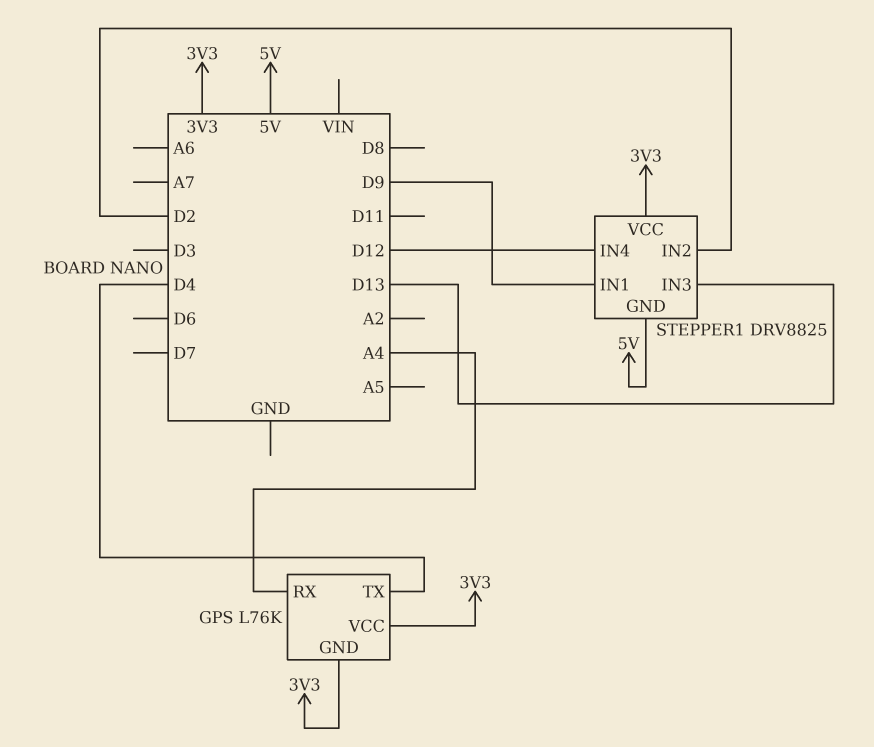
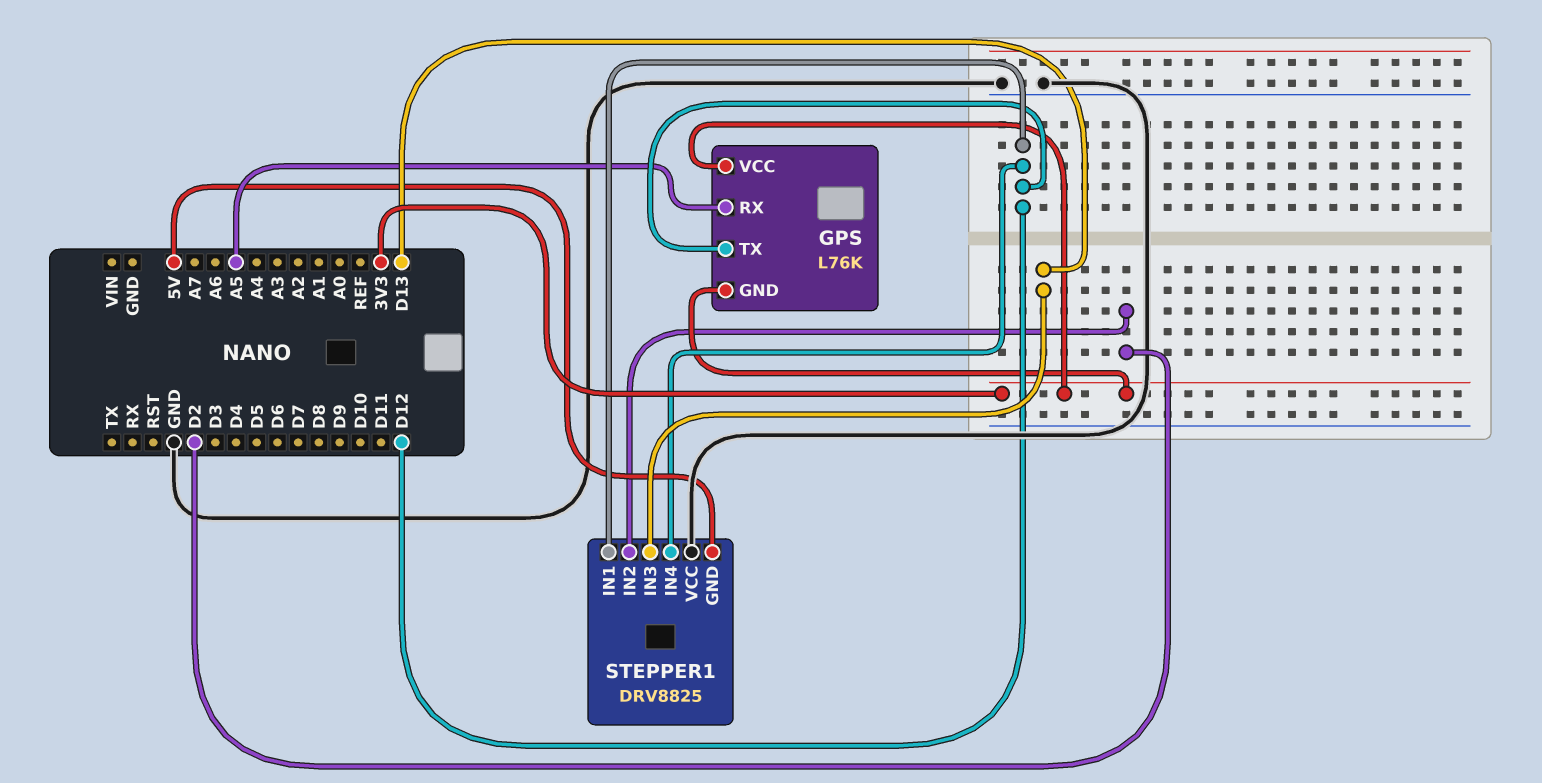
GPS pin RX: A4 -> A5
GPS pin TX: D4 -> D12
STEPPER1 pin IN1: D9 -> D12
STEPPER1 pin VCC: 3V3 -> GND

